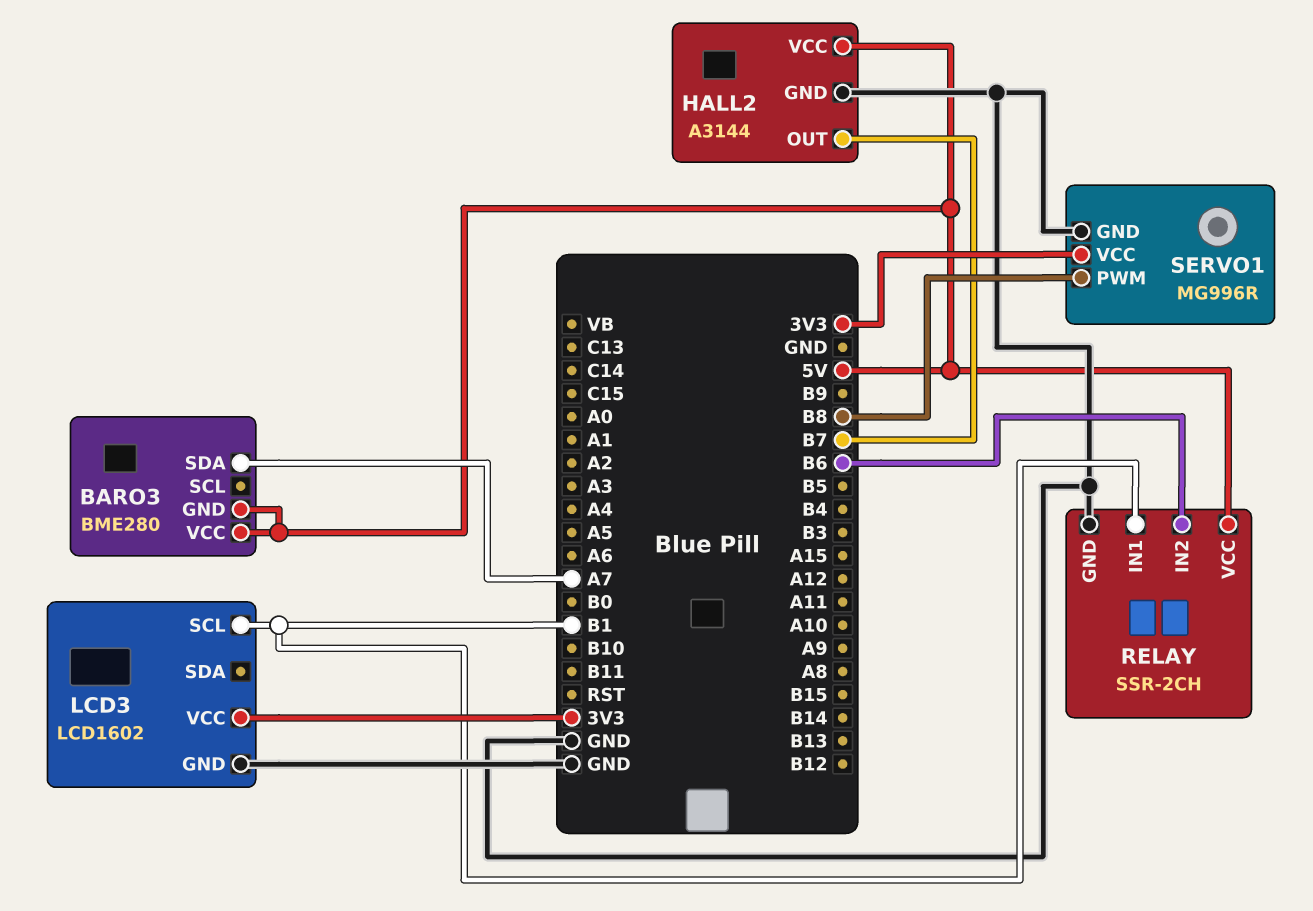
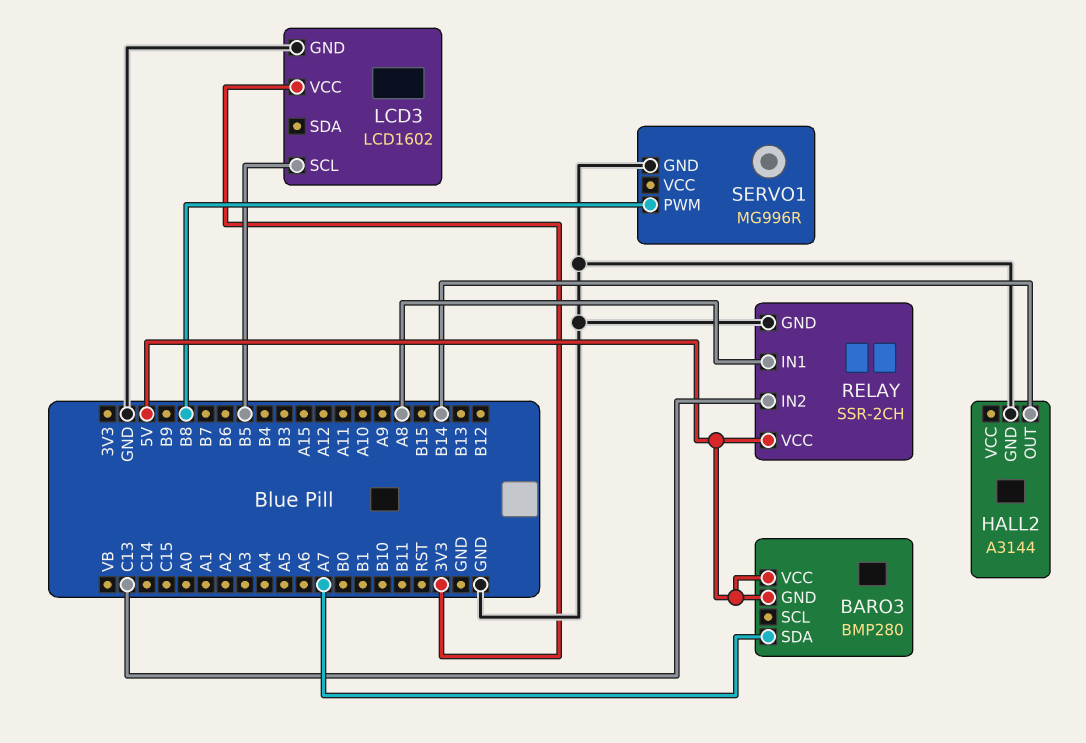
BARO3: BME280 -> BMP280
HALL2 pin OUT: B7 -> B14
HALL2 pin VCC: 5V -> none
LCD3 pin SCL: B1 -> B5
RELAY pin IN1: B1 -> A8
RELAY pin IN2: B6 -> C13
SERVO1 pin VCC: 3V3 -> none

